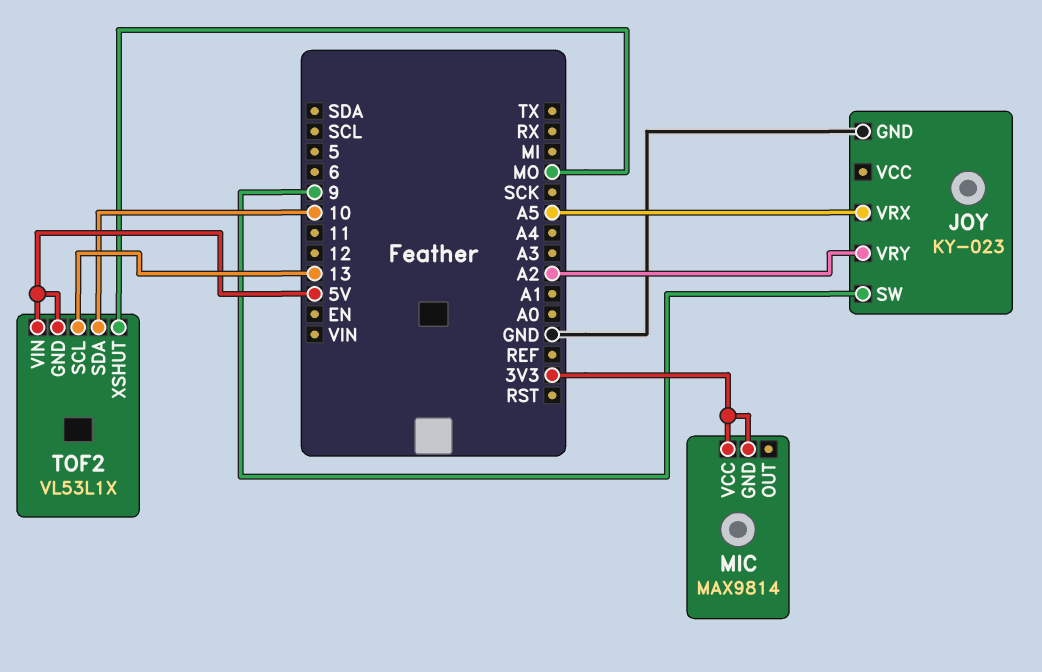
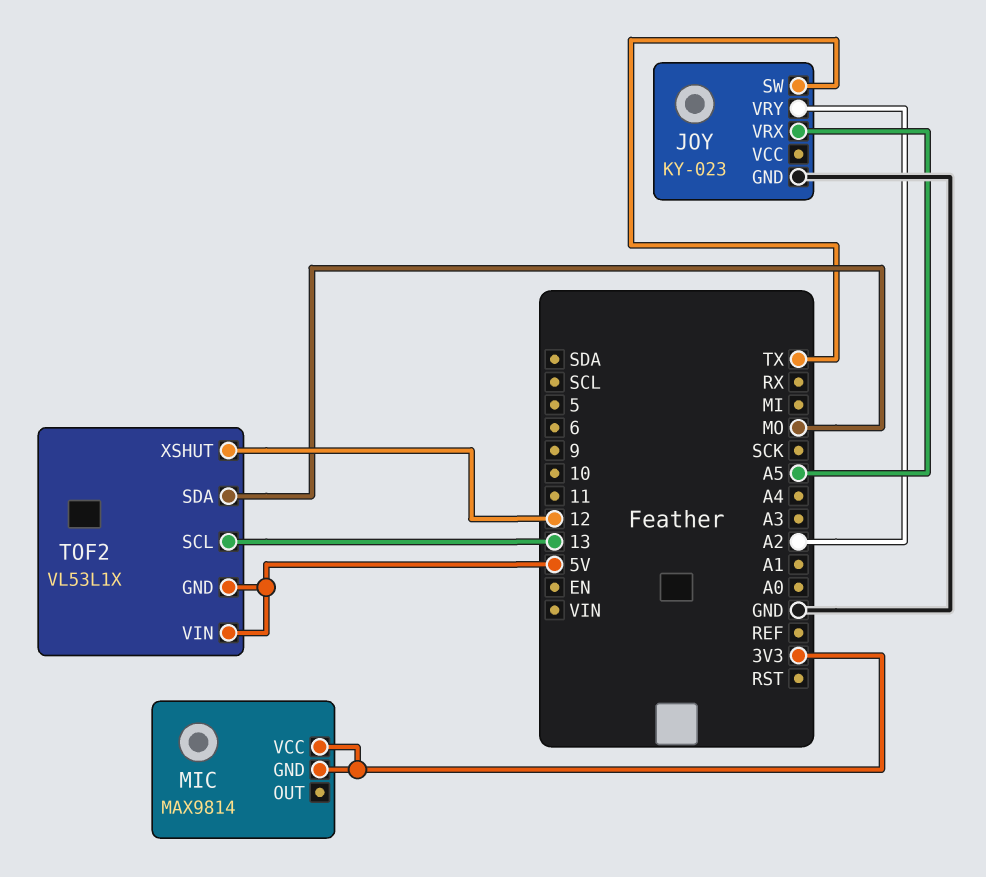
JOY pin SW: 9 -> TX
TOF2 pin SDA: 10 -> MO
TOF2 pin XSHUT: MO -> 12

